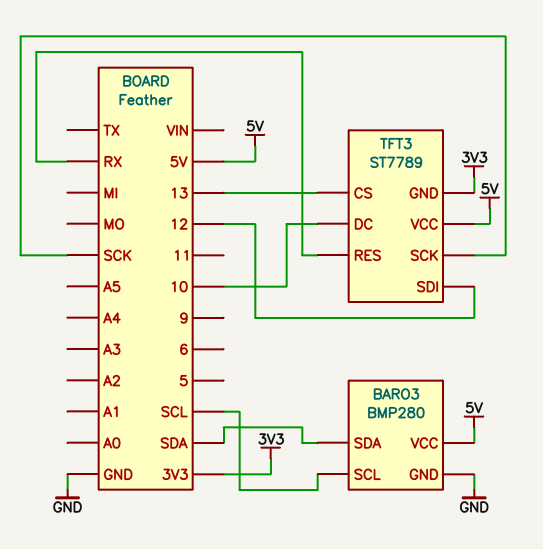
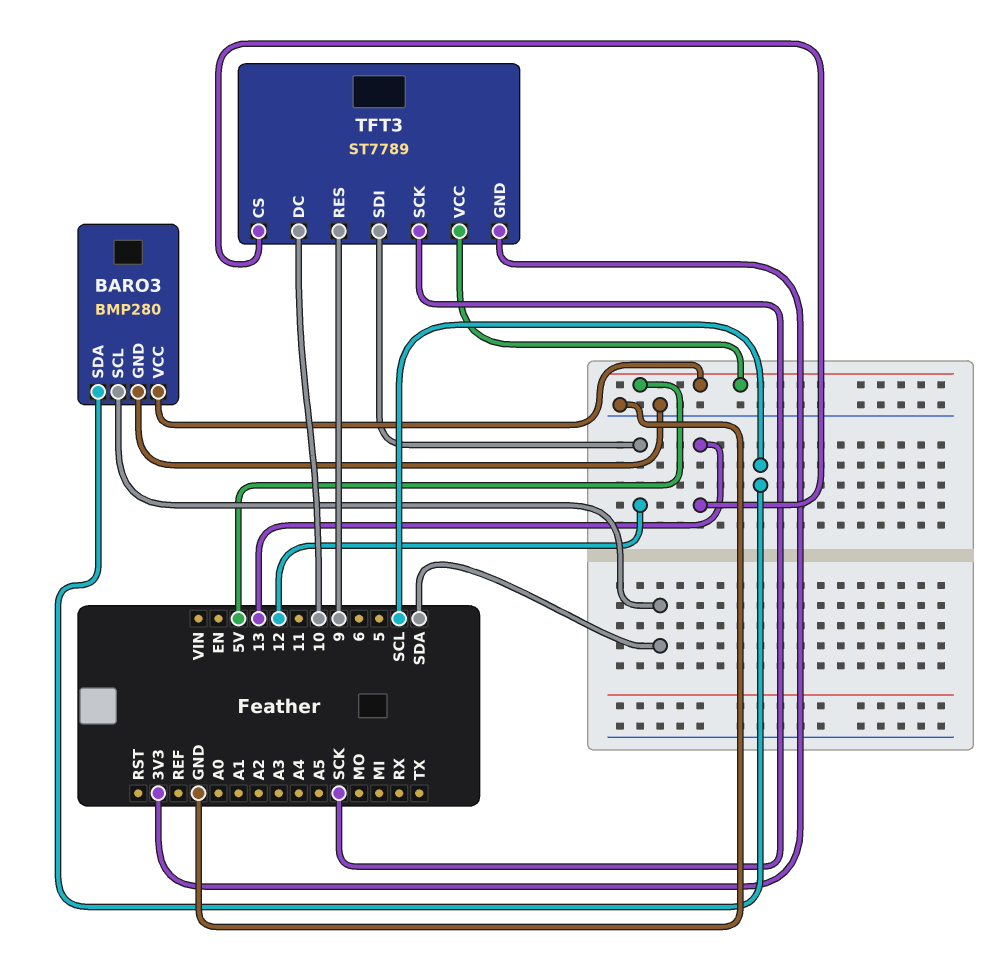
BARO3 pin SCL: SCL -> SDA
BARO3 pin SDA: SDA -> SCL
TFT3 pin RES: RX -> 9

